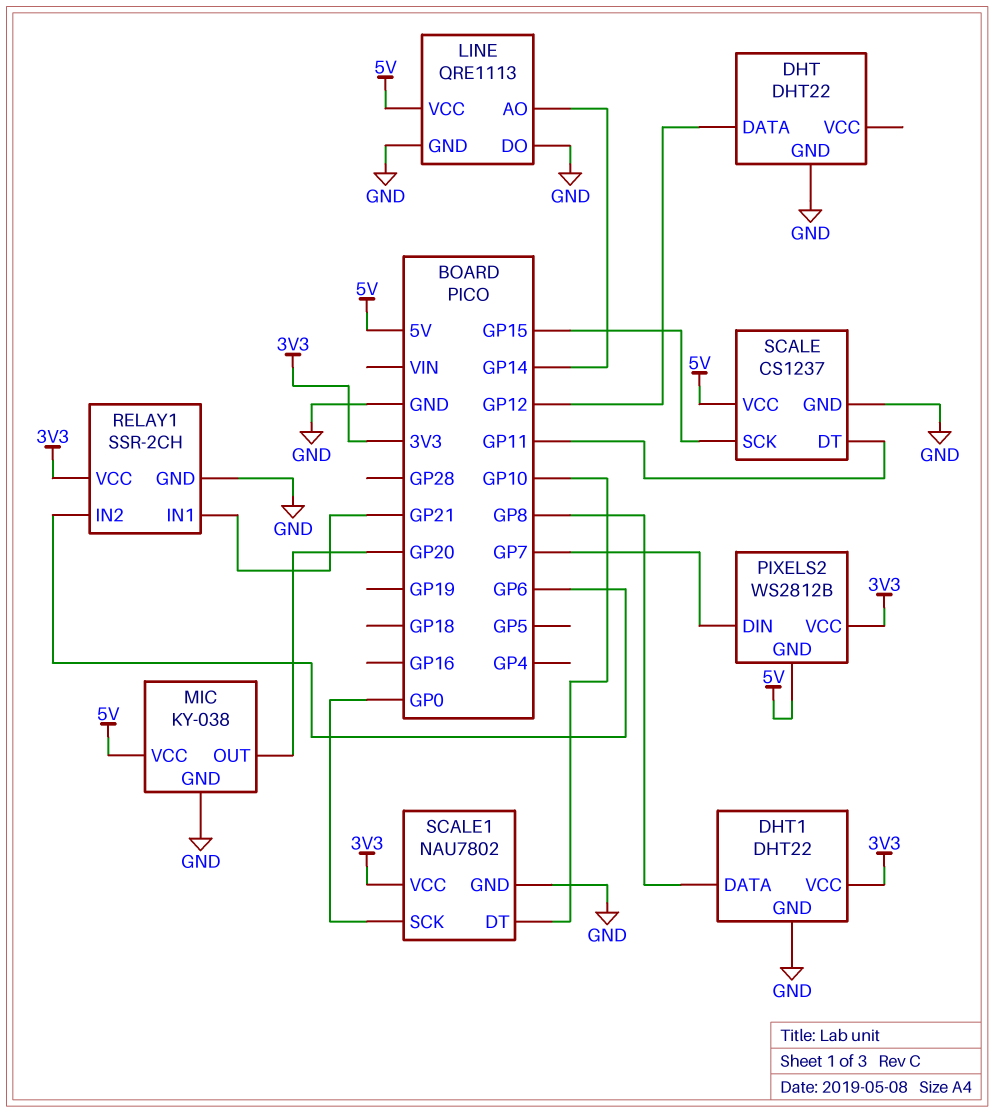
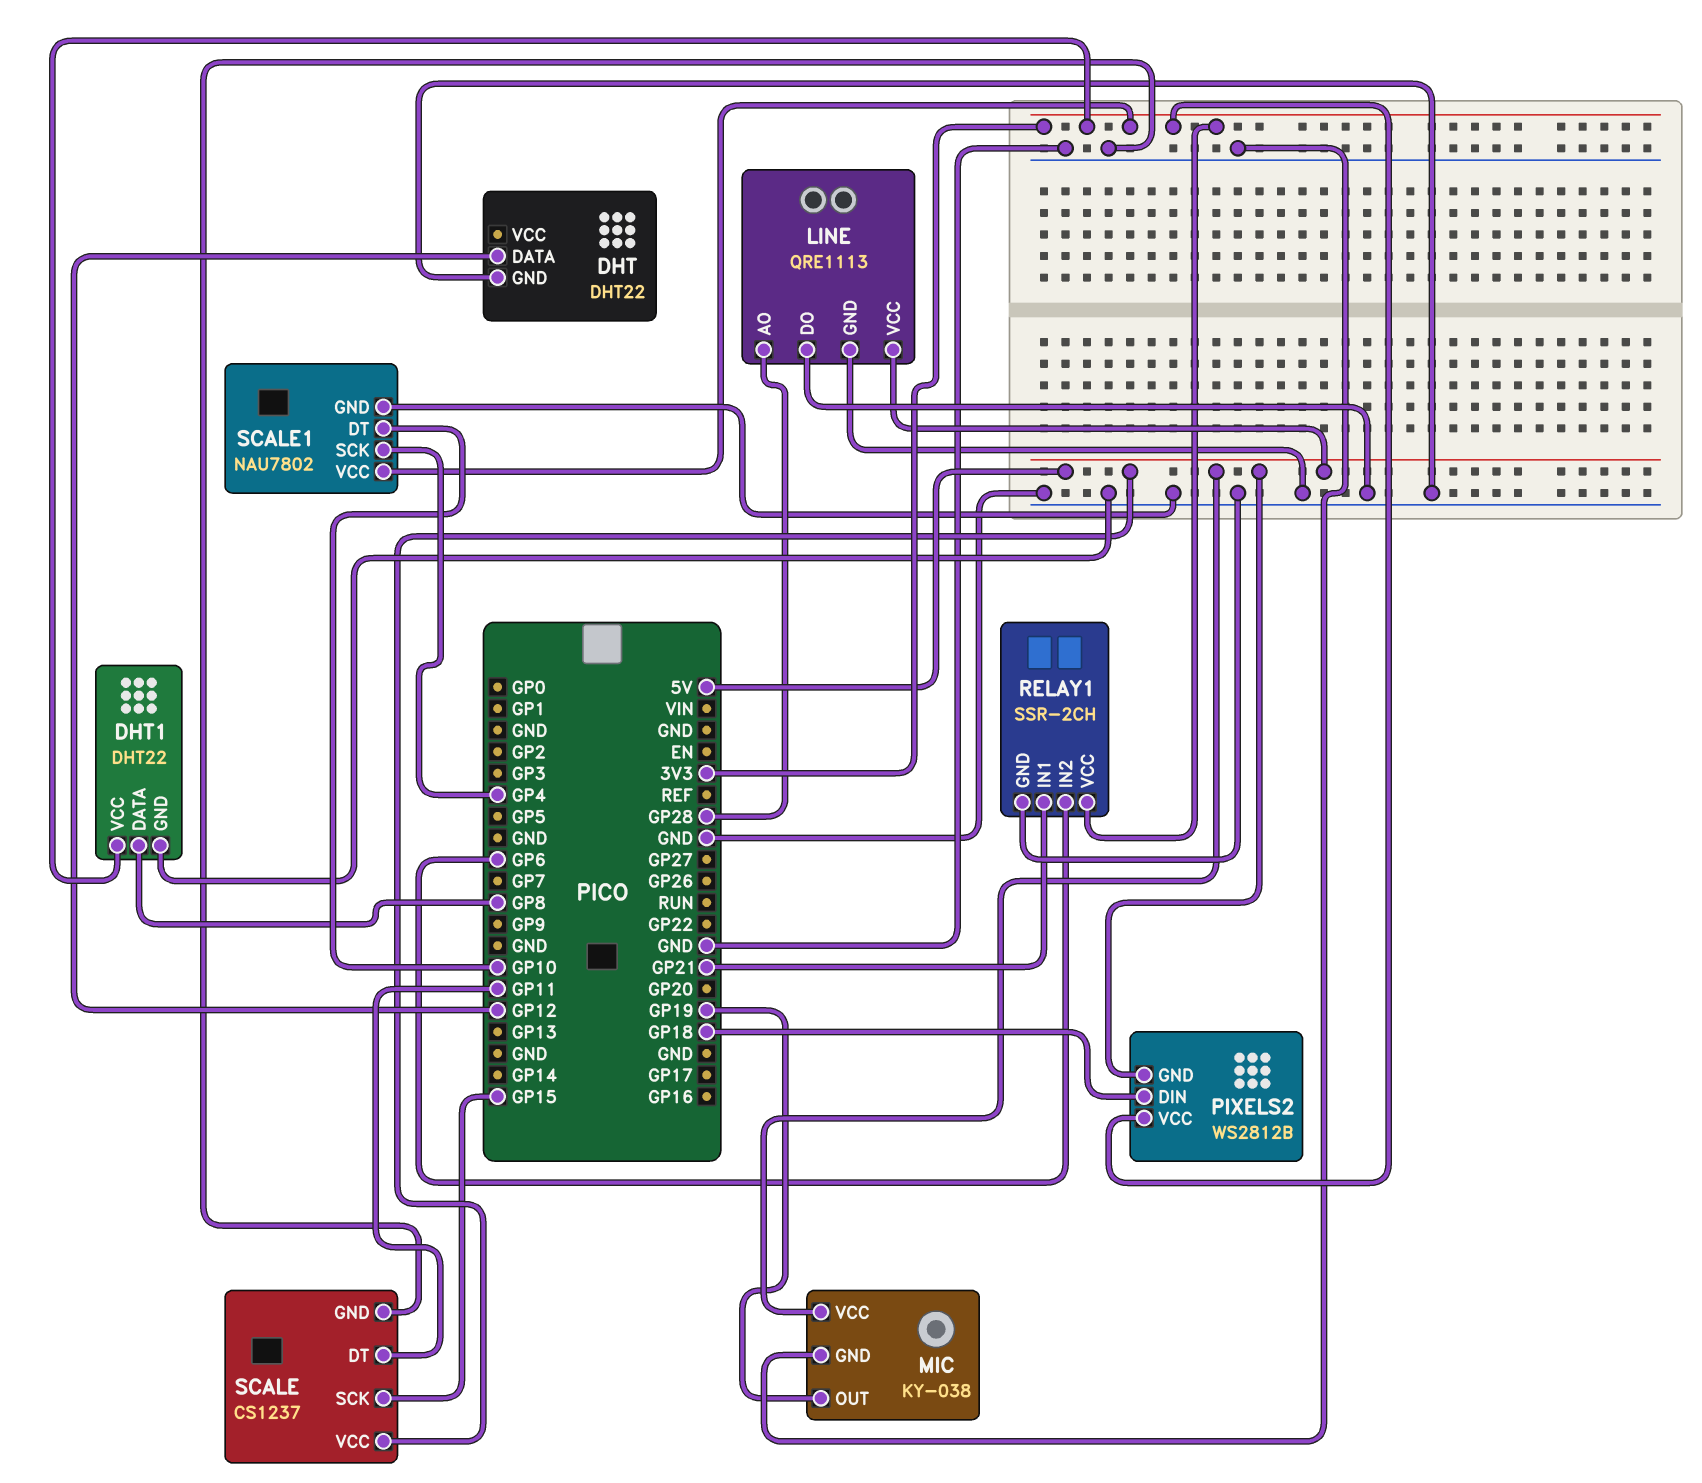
LINE pin AO: GP14 -> GP28
MIC pin OUT: GP20 -> GP19
PIXELS2 pin DIN: GP7 -> GP18
SCALE1 pin SCK: GP0 -> GP4

